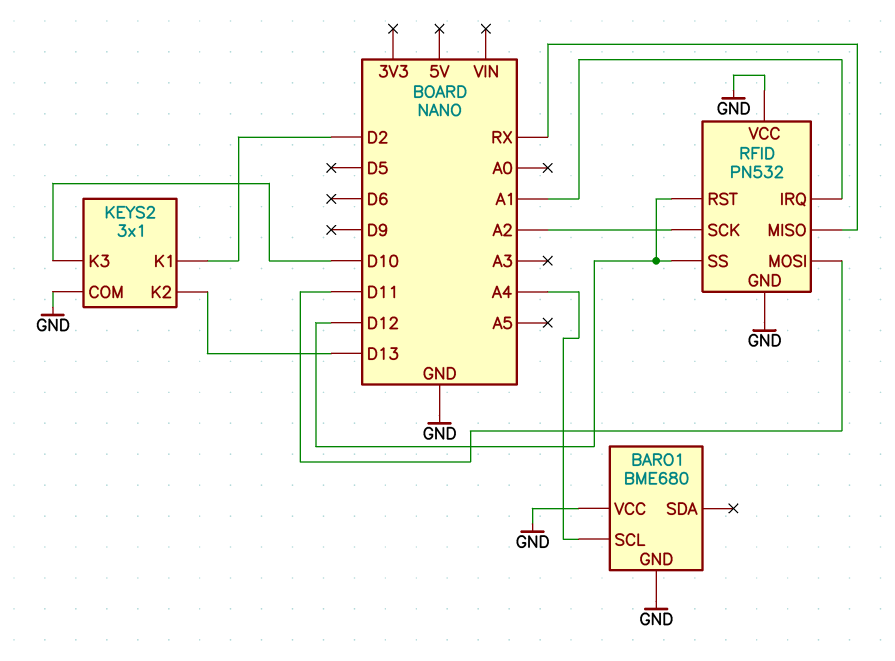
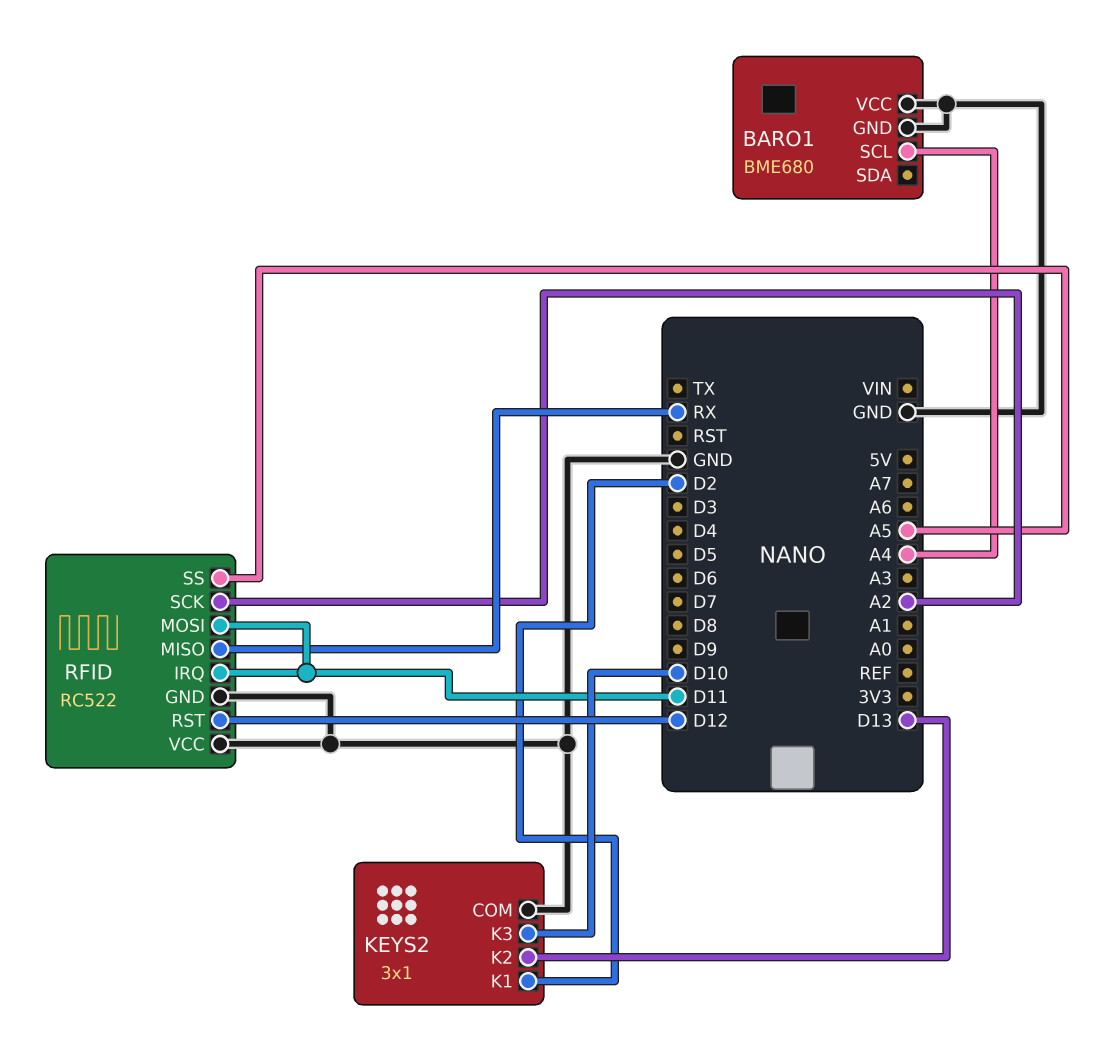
RFID: PN532 -> RC522
RFID pin IRQ: A1 -> D11
RFID pin SS: D12 -> A5

